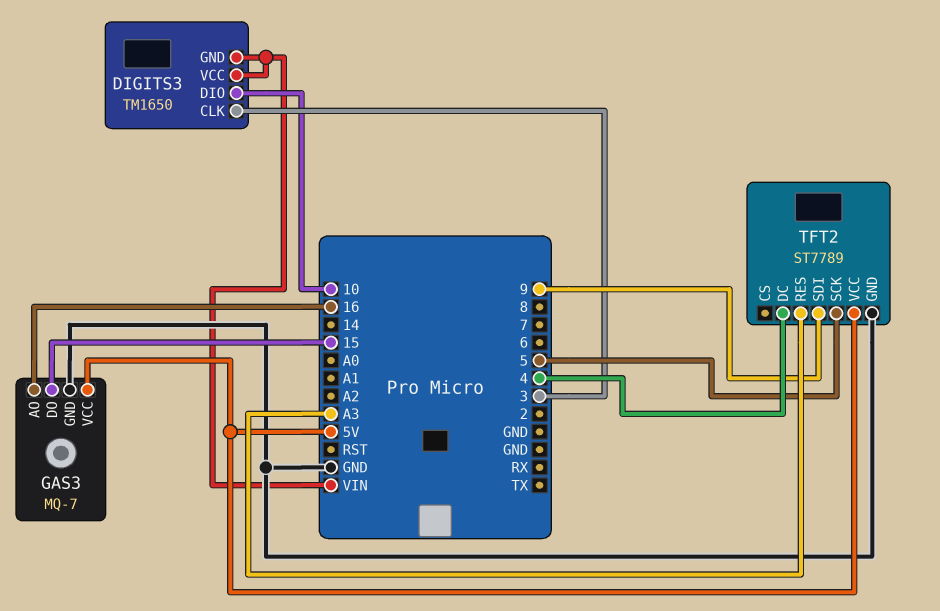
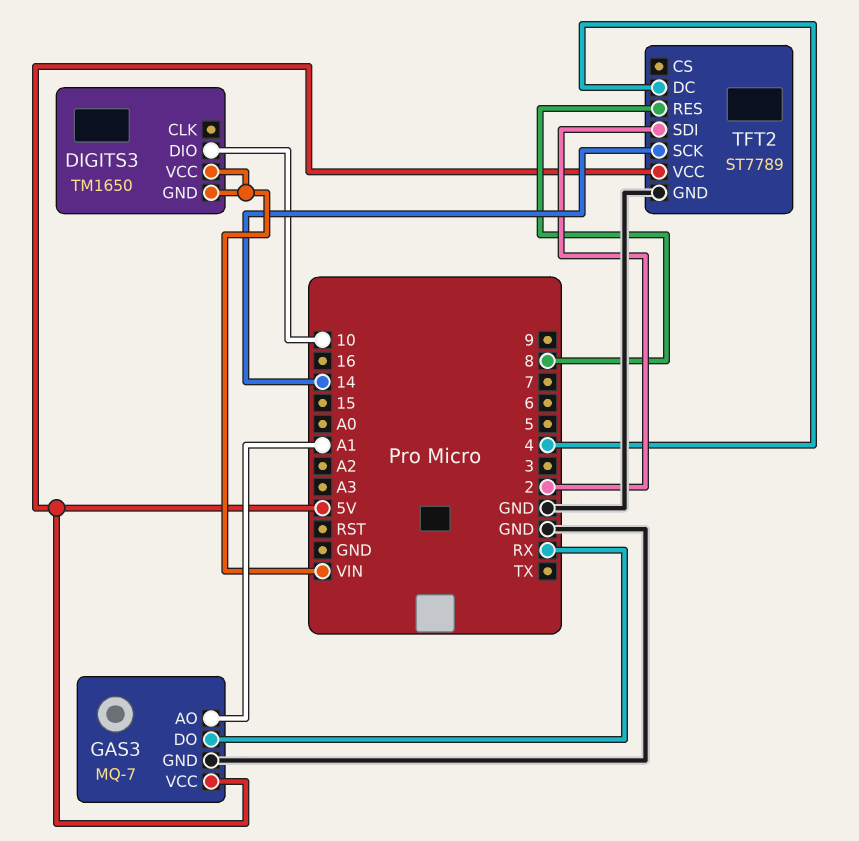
DIGITS3 pin CLK: 3 -> none
GAS3 pin AO: 16 -> A1
GAS3 pin DO: 15 -> RX
TFT2 pin RES: A3 -> 8
TFT2 pin SCK: 5 -> 14
TFT2 pin SDI: 9 -> 2

